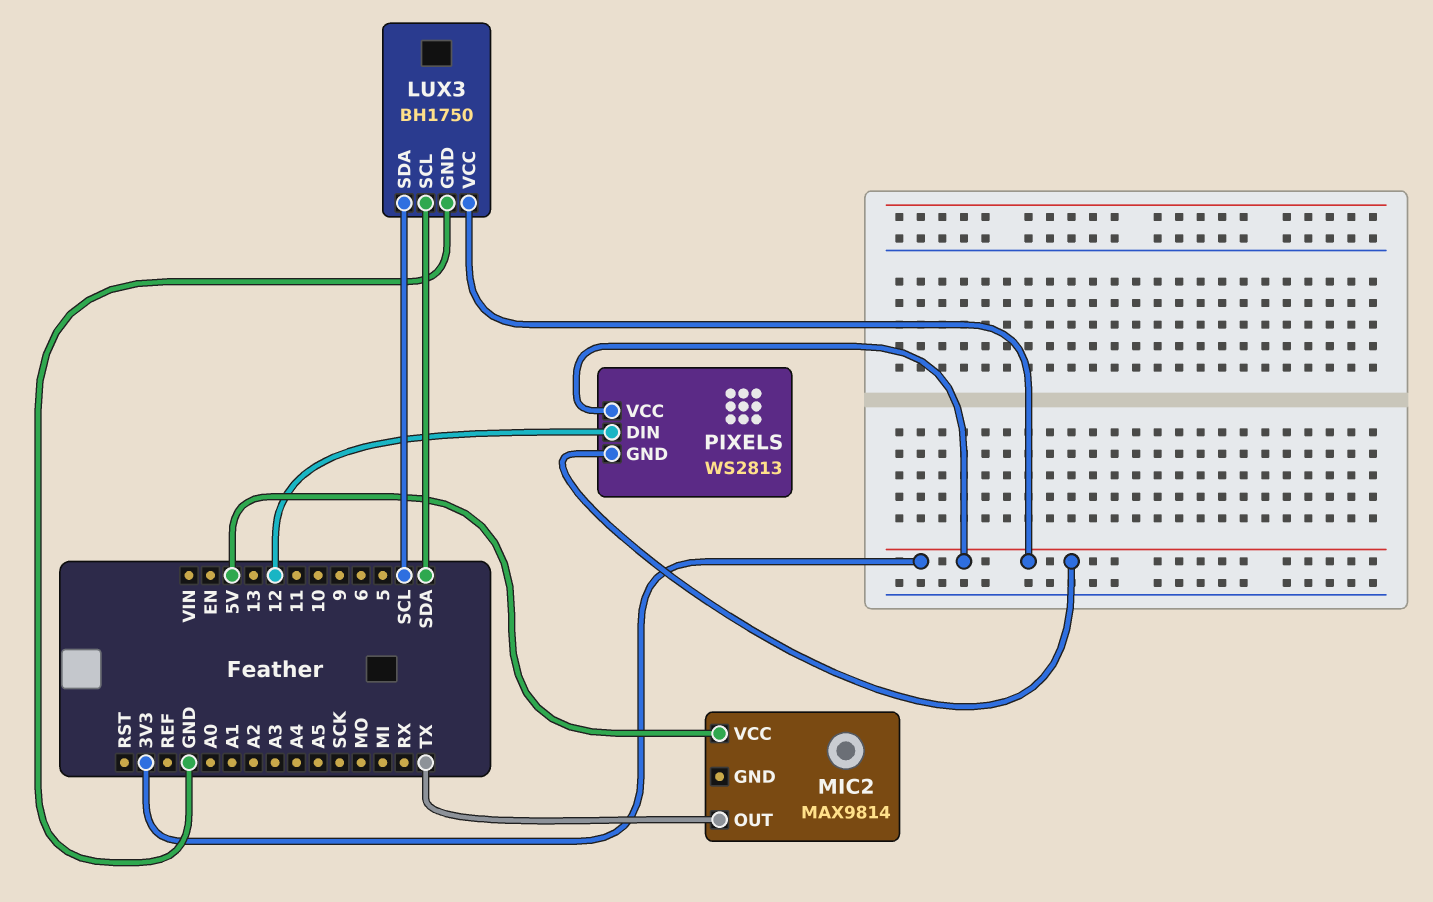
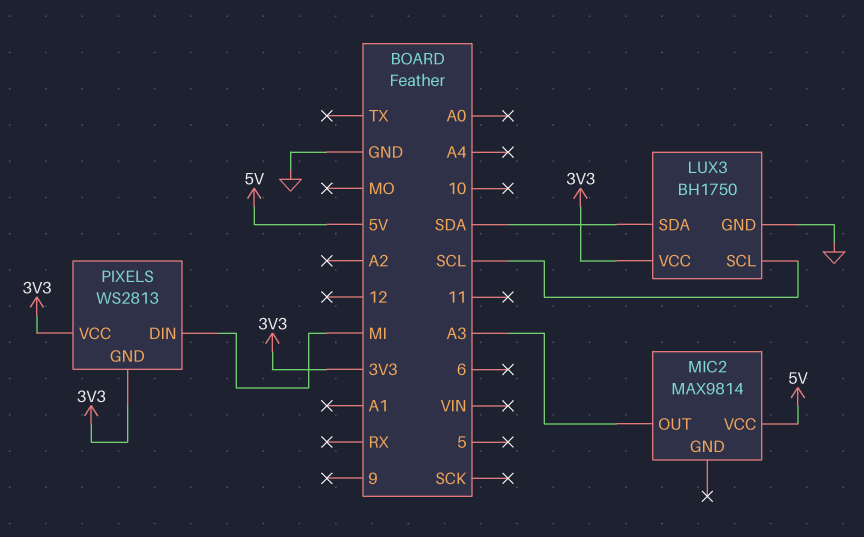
LUX3 pin SCL: SDA -> SCL
LUX3 pin SDA: SCL -> SDA
MIC2 pin OUT: TX -> A3
PIXELS pin DIN: 12 -> MI

